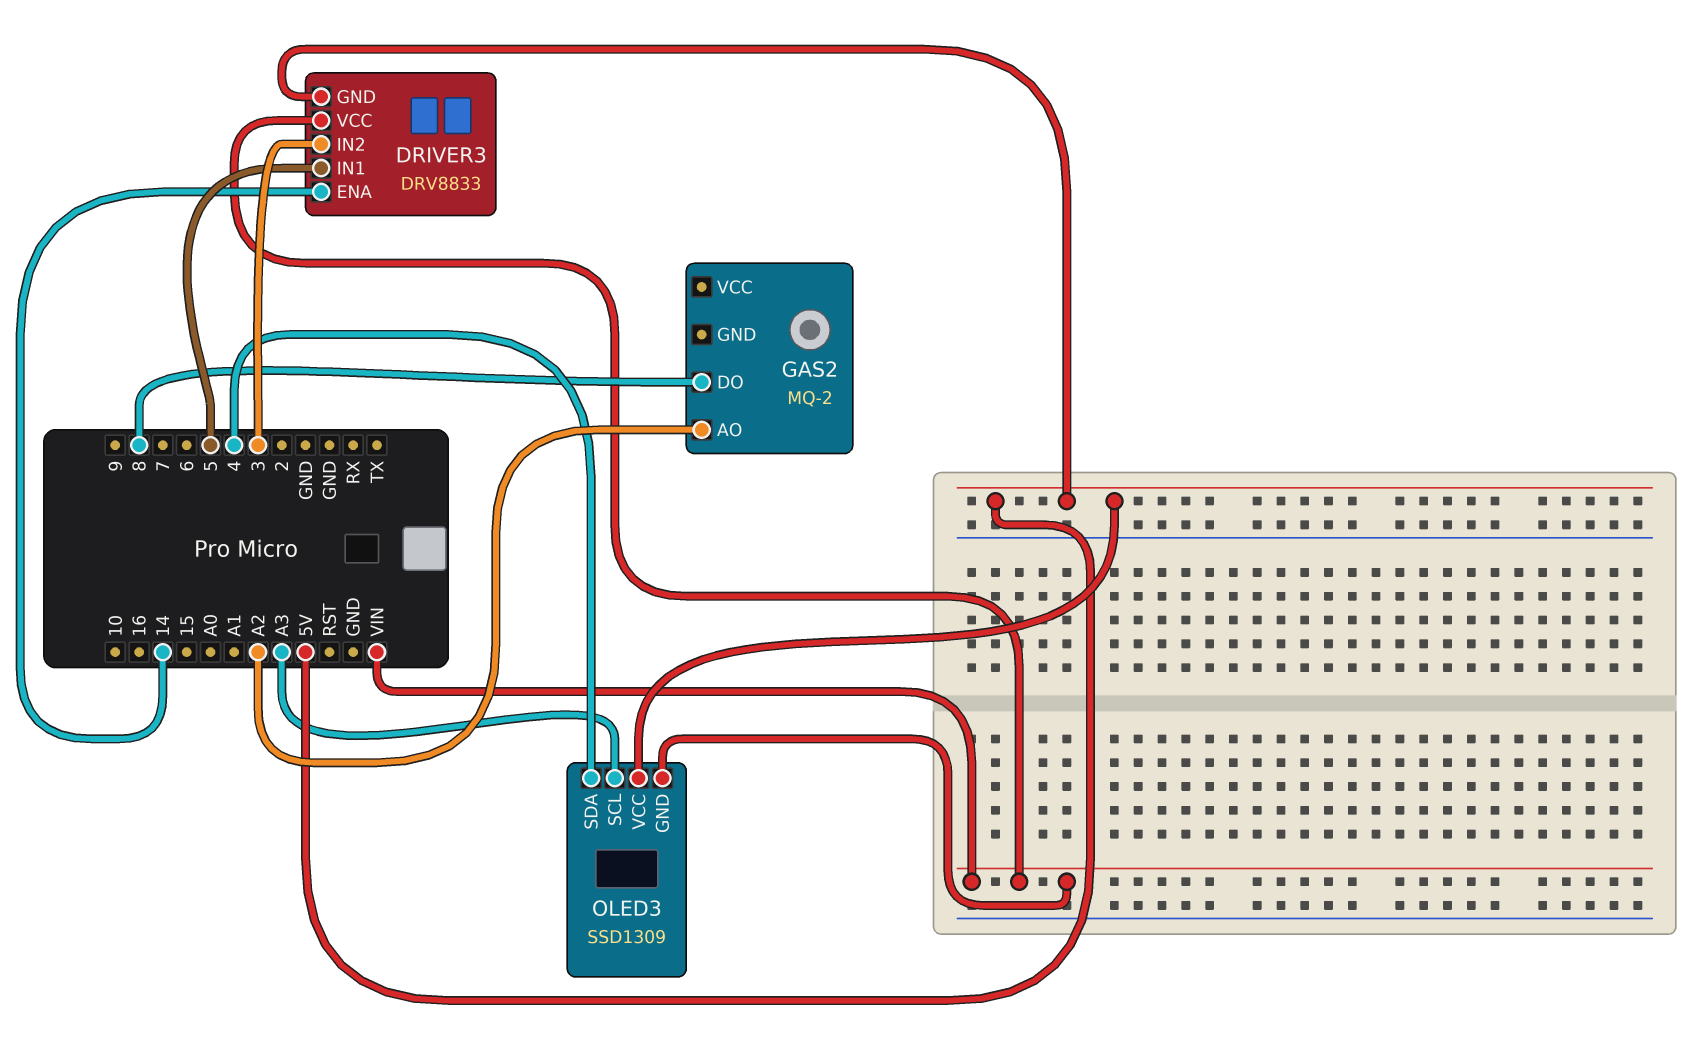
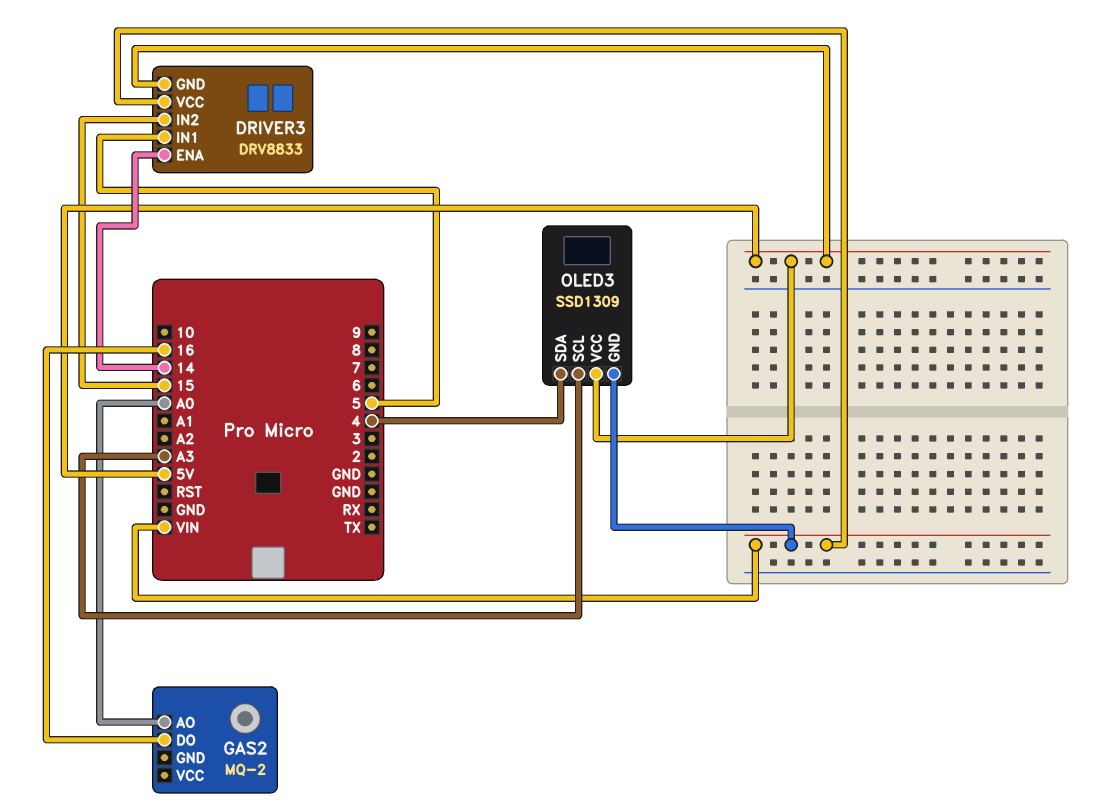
DRIVER3 pin IN2: 3 -> 15
GAS2 pin AO: A2 -> A0
GAS2 pin DO: 8 -> 16

